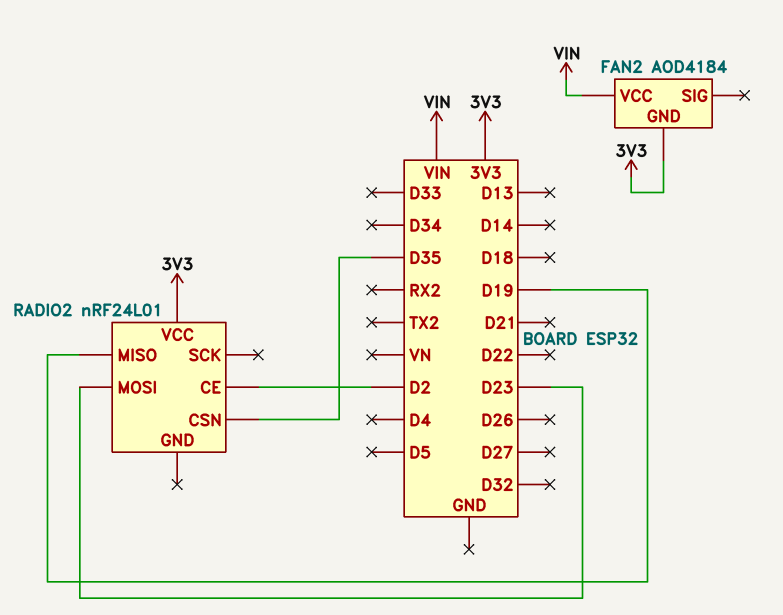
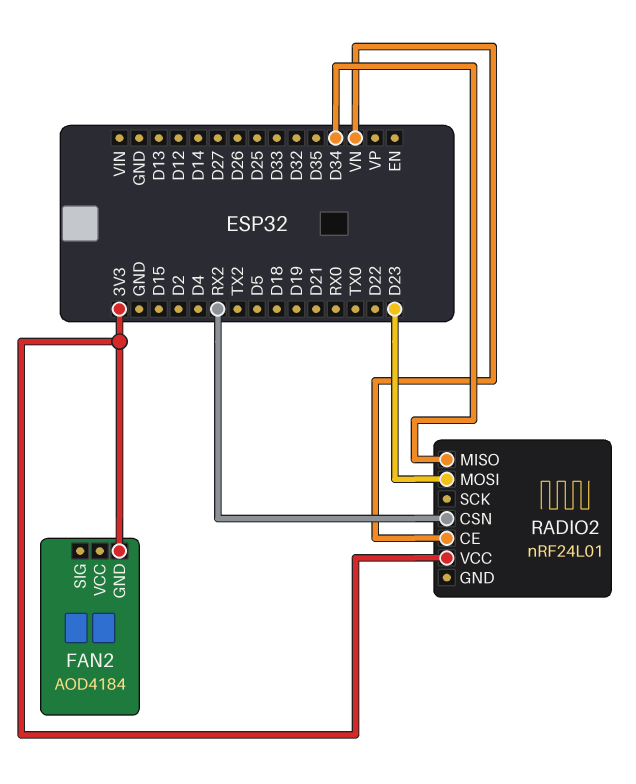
FAN2 pin VCC: VIN -> none
RADIO2 pin CE: D2 -> VN
RADIO2 pin CSN: D35 -> RX2
RADIO2 pin MISO: D19 -> D34

